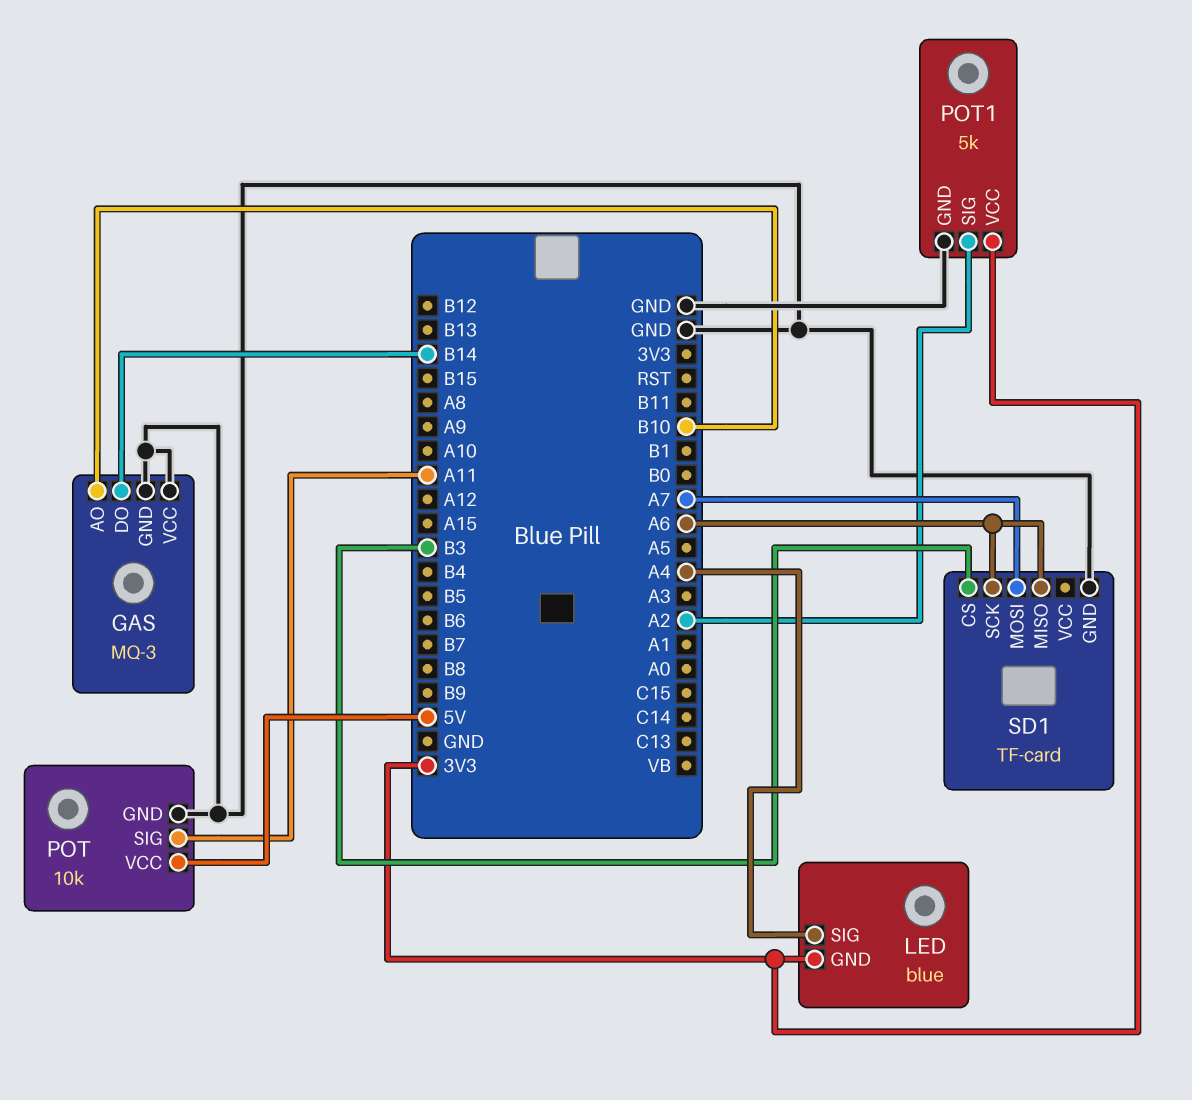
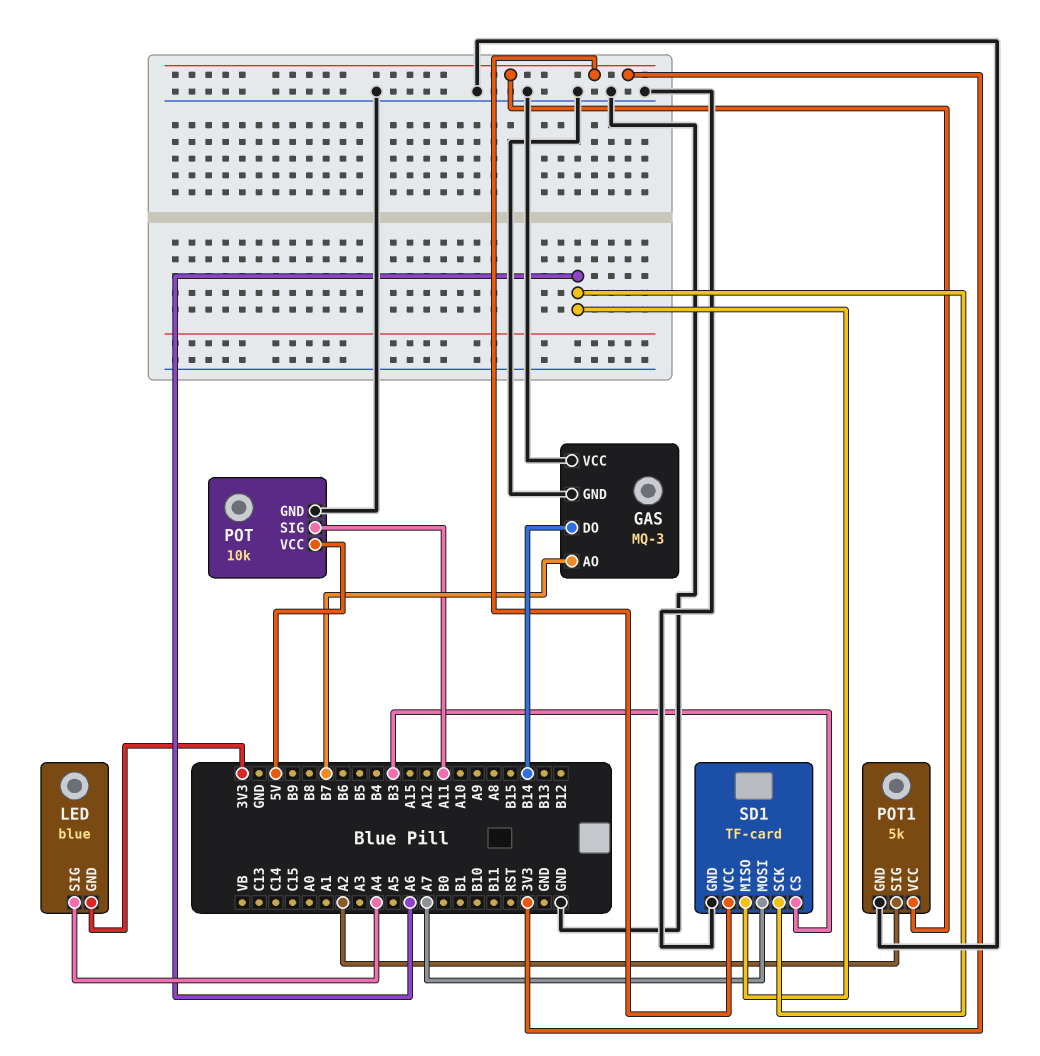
GAS pin AO: B10 -> B7
SD1 pin VCC: none -> 3V3

